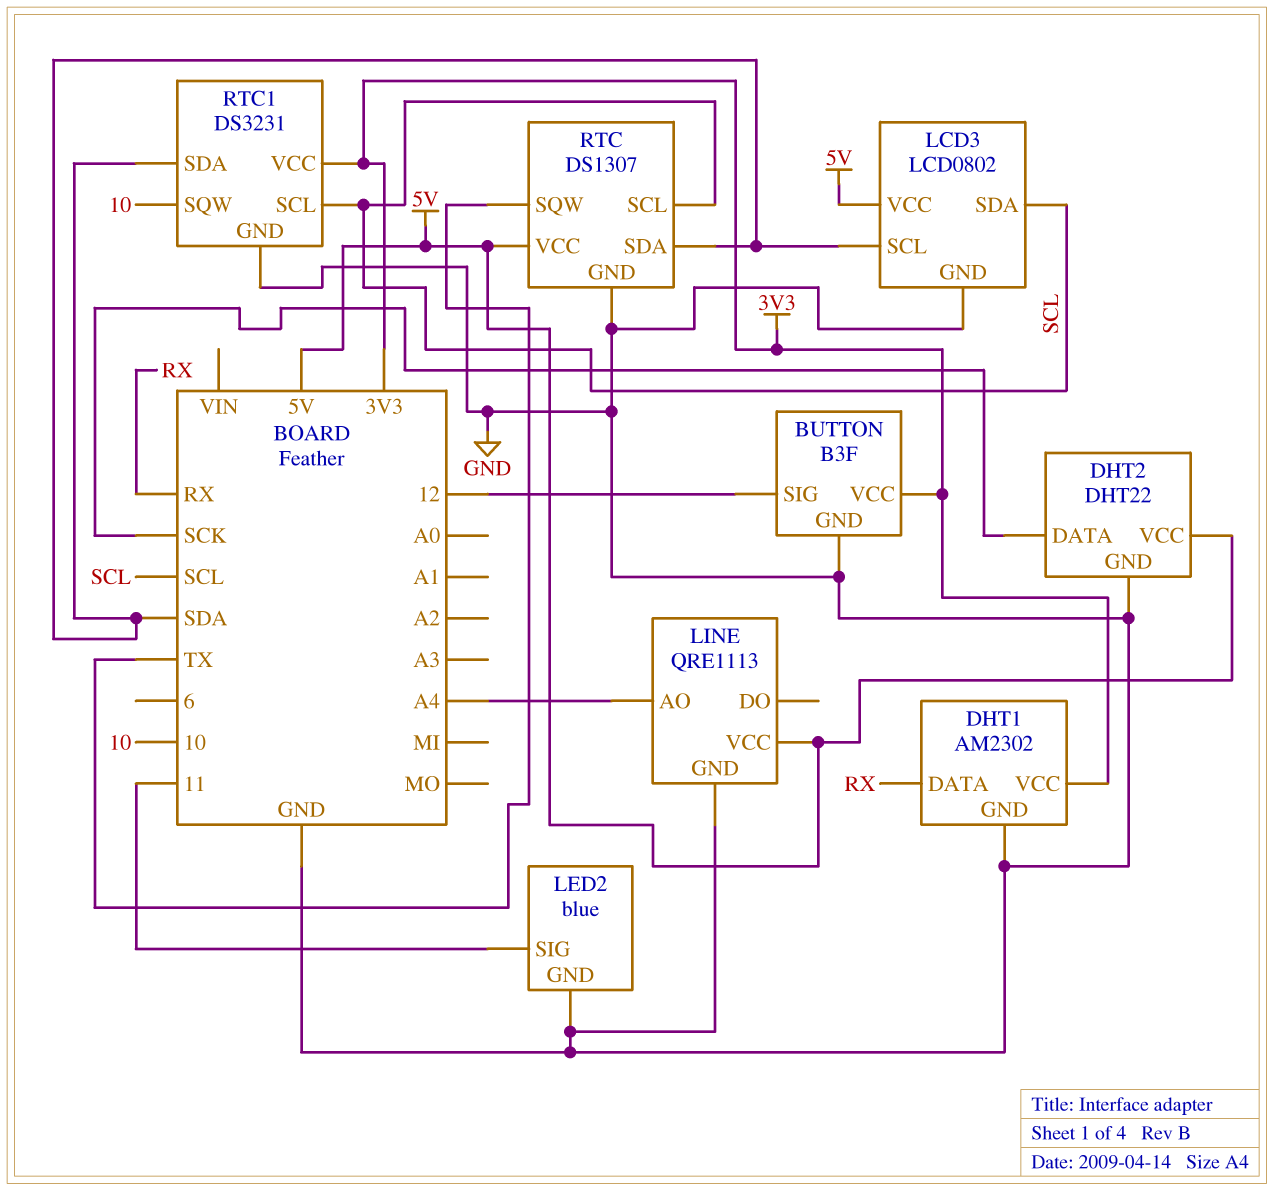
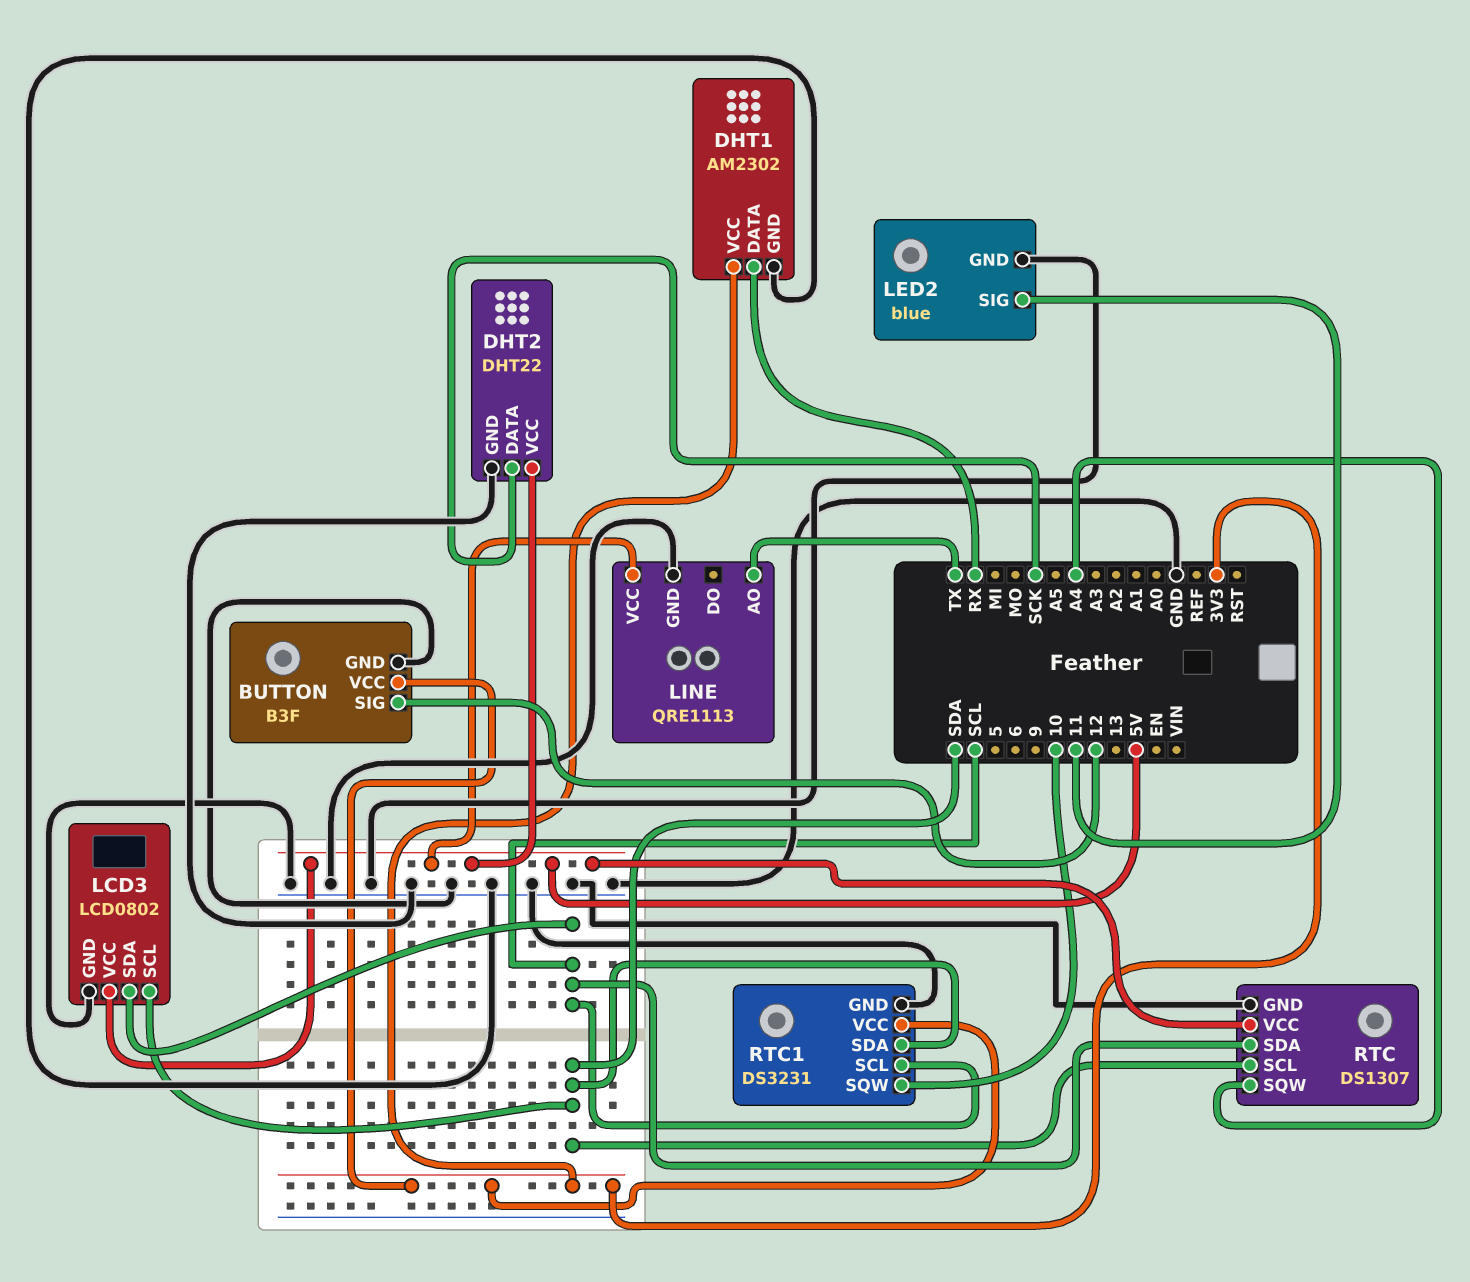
LINE pin AO: A4 -> TX
RTC pin SCL: SCL -> SDA
RTC pin SDA: SDA -> SCL
RTC pin SQW: TX -> A4

